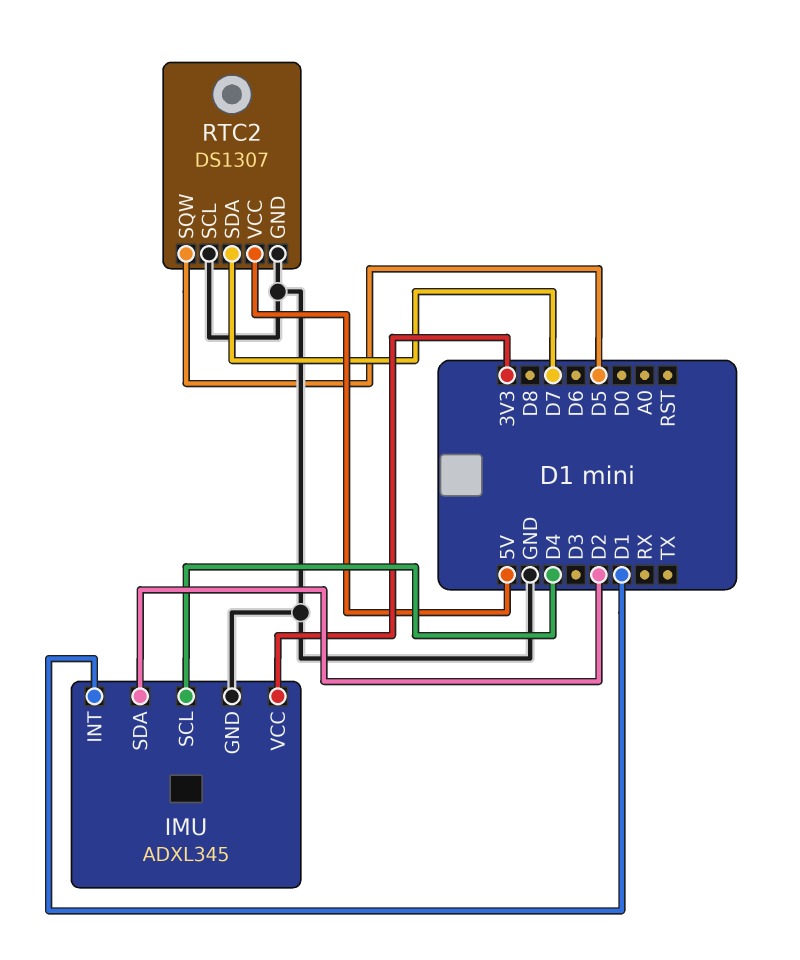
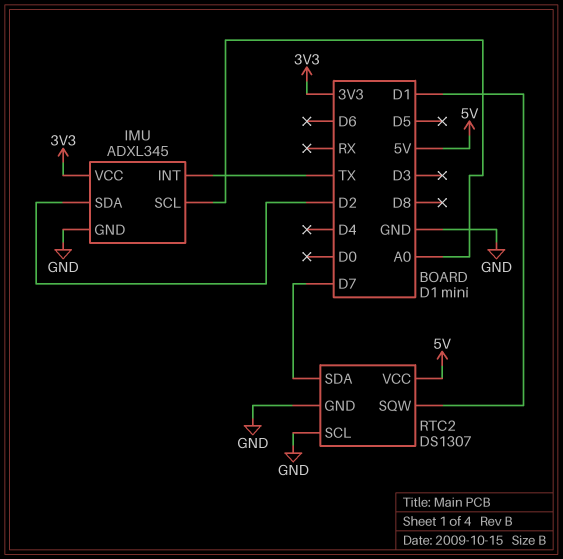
IMU pin INT: D1 -> TX
IMU pin SCL: D4 -> A0
RTC2 pin SQW: D5 -> D1

